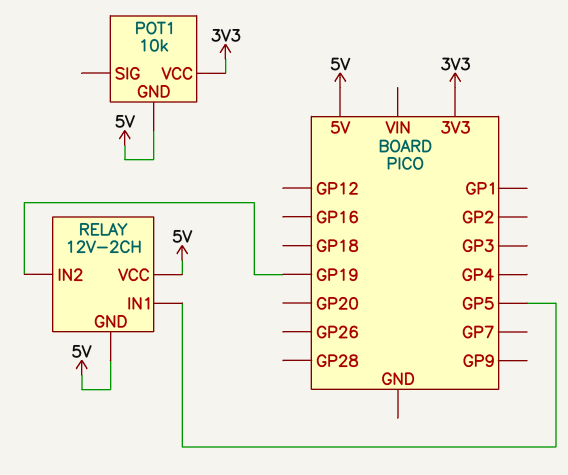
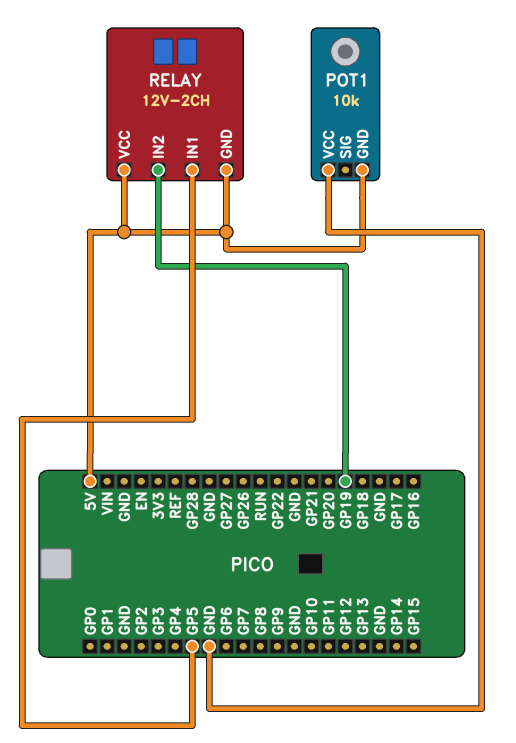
POT1 pin VCC: 3V3 -> GND

